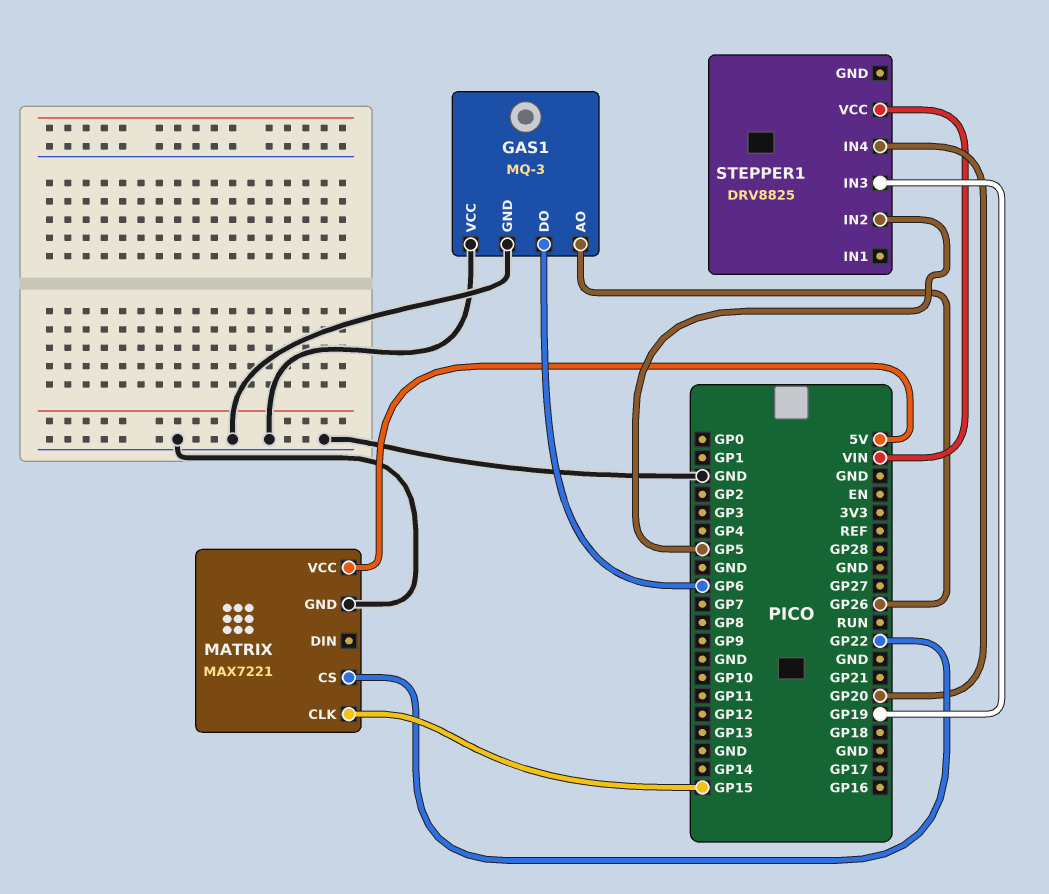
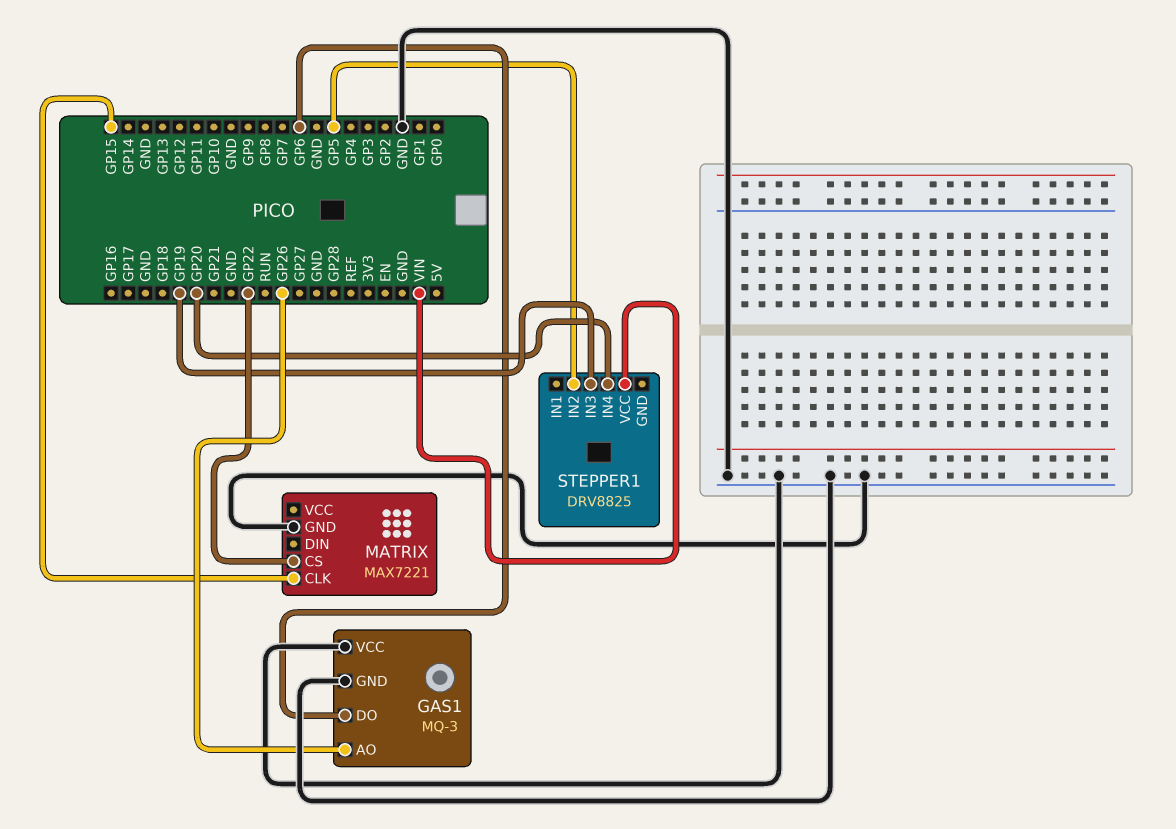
MATRIX pin VCC: 5V -> none

